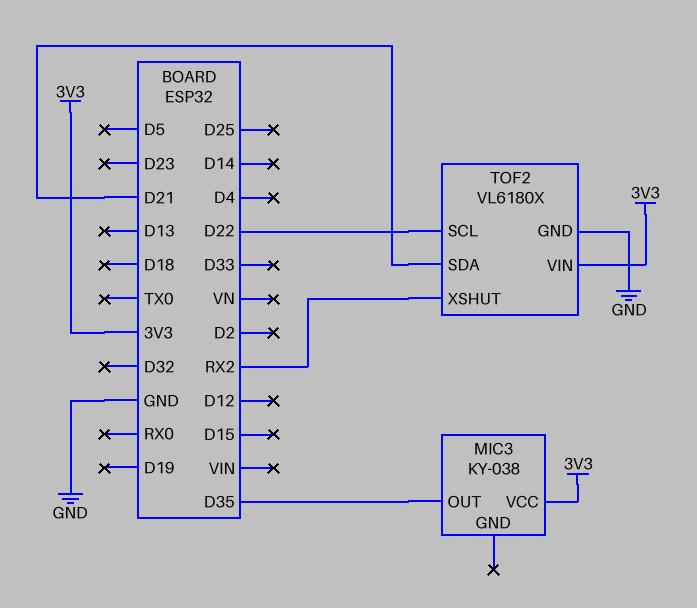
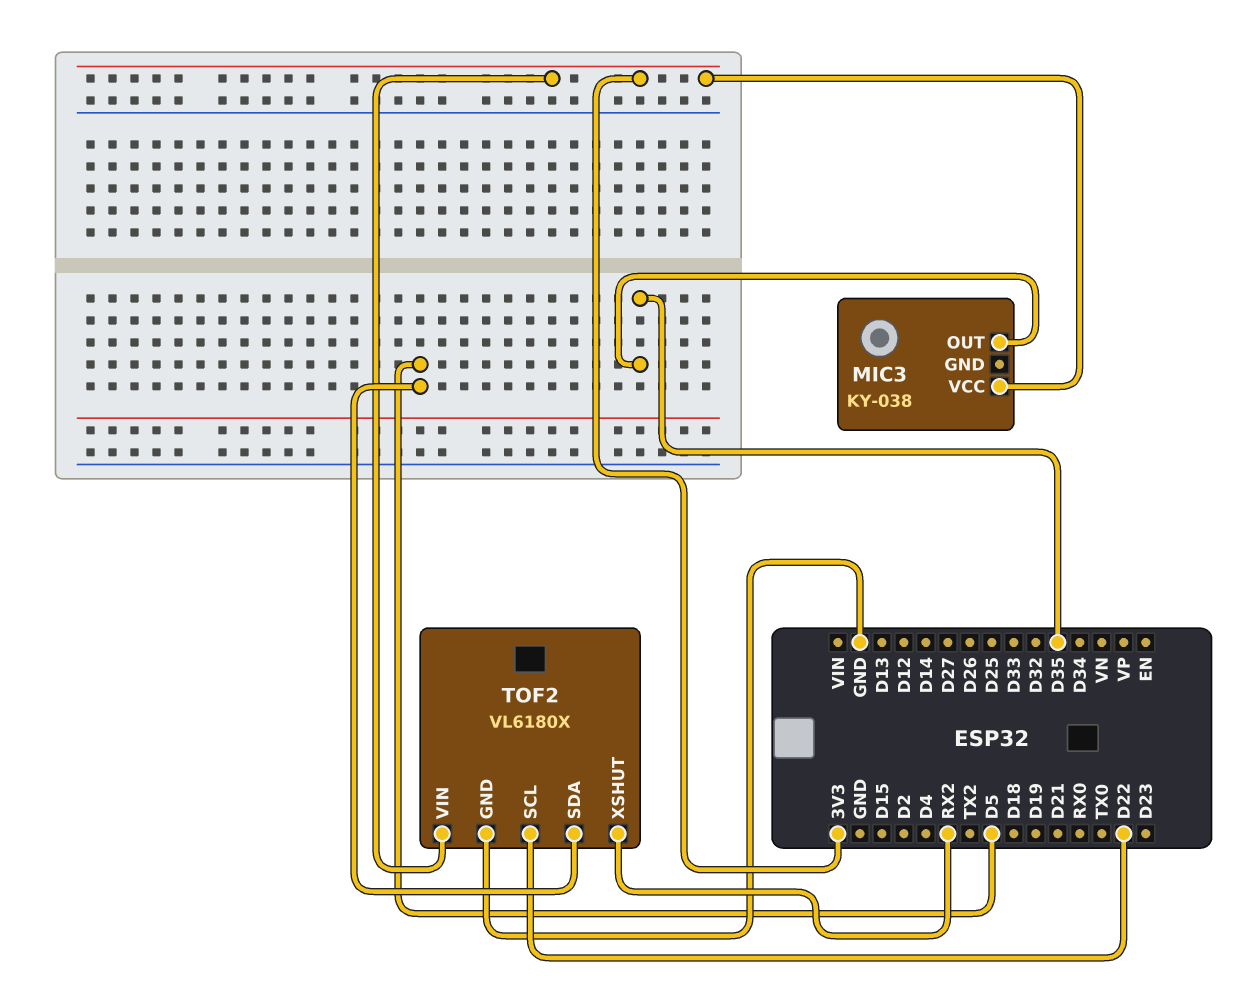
TOF2 pin SDA: D21 -> D5

